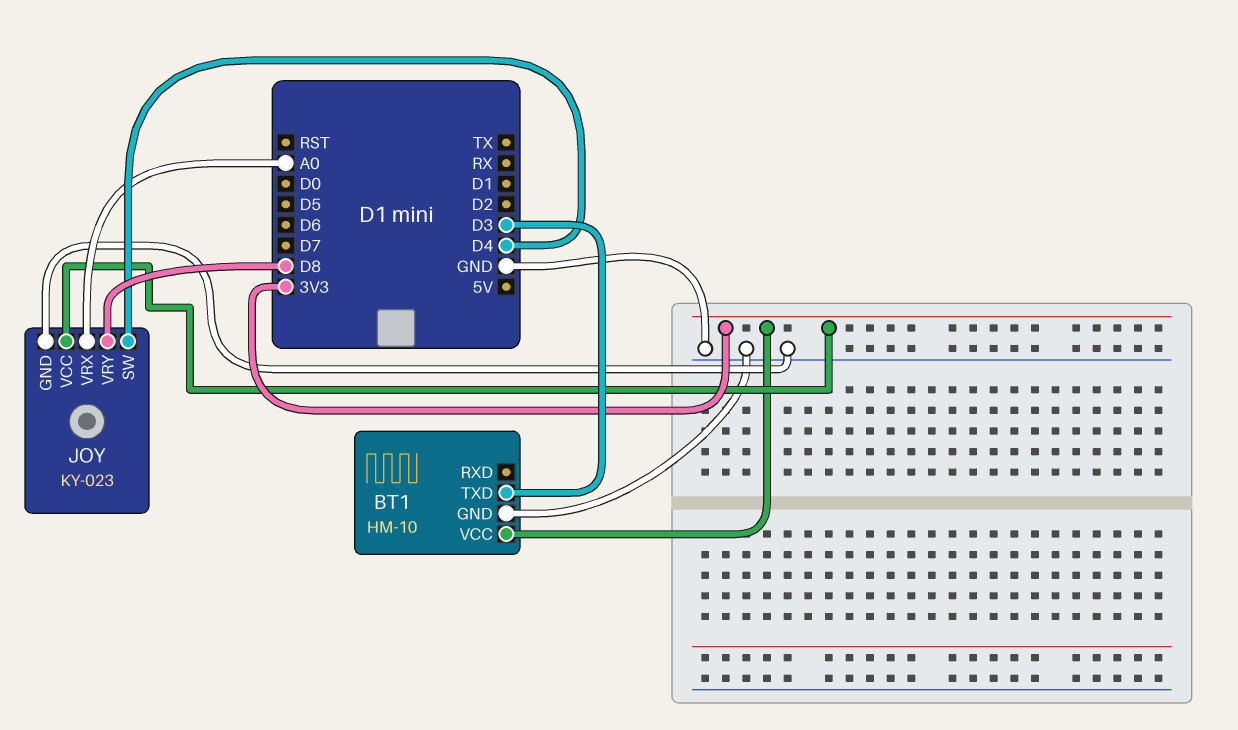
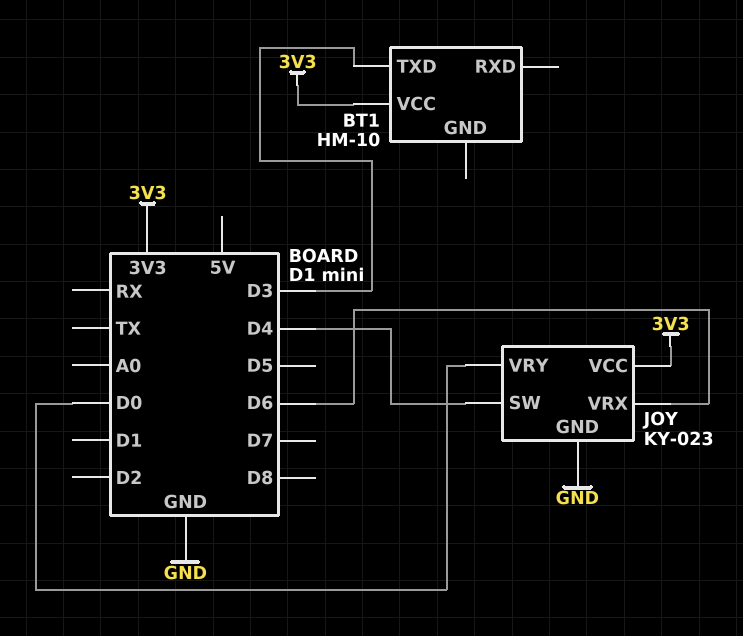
BT1 pin GND: GND -> none
JOY pin VRX: A0 -> D6
JOY pin VRY: D8 -> D0

